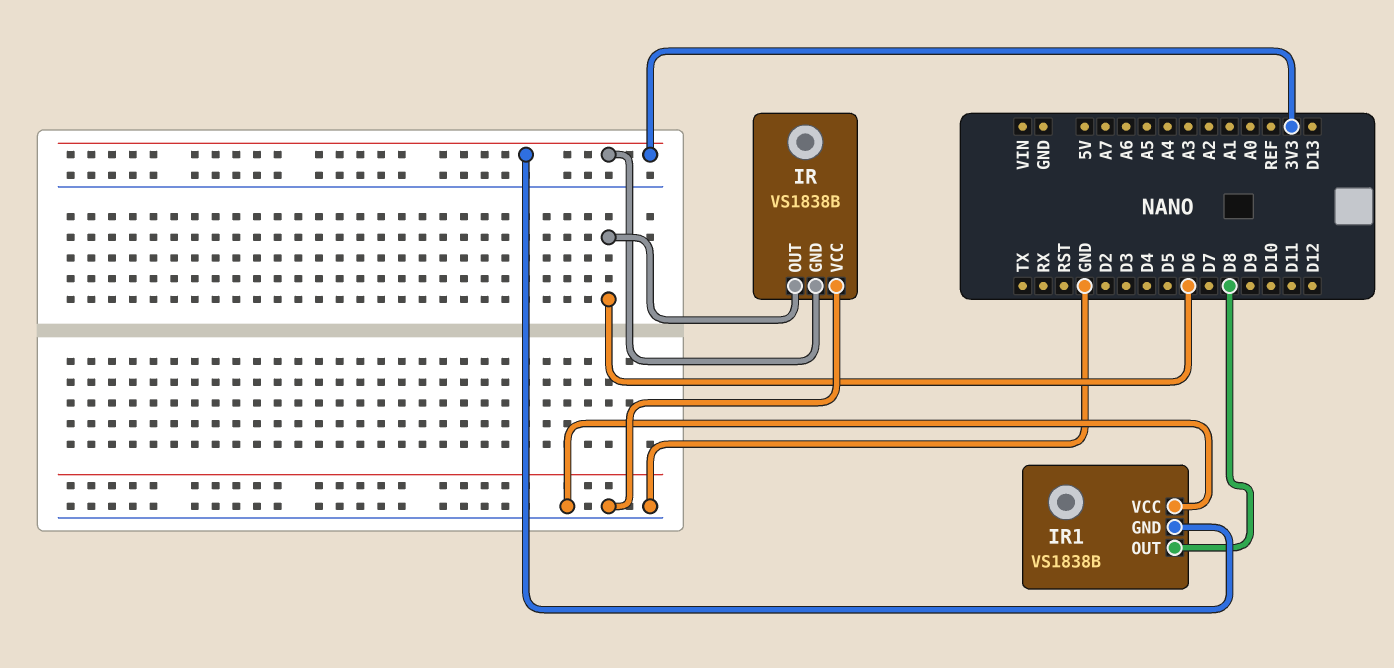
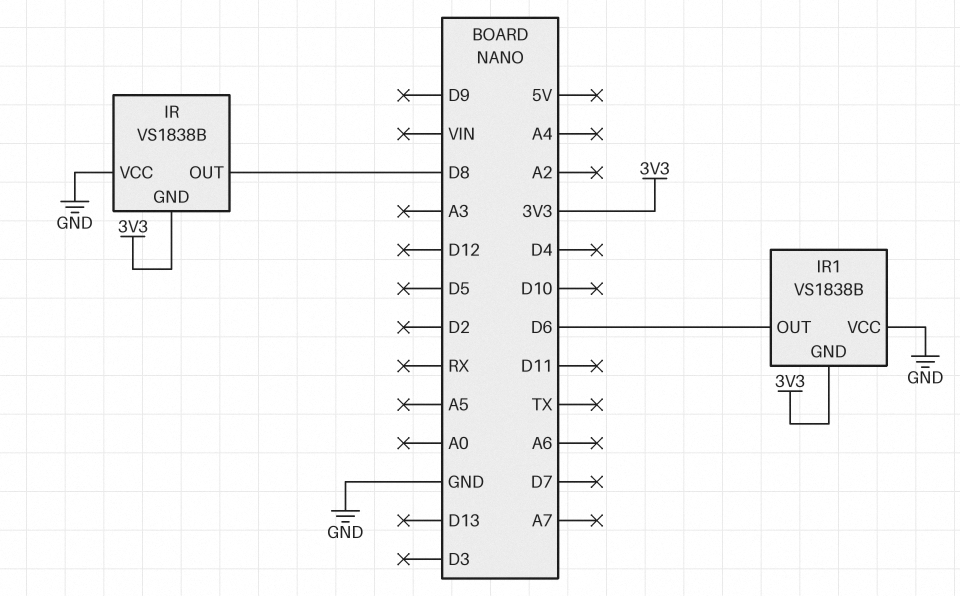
IR pin OUT: D6 -> D8
IR1 pin OUT: D8 -> D6

